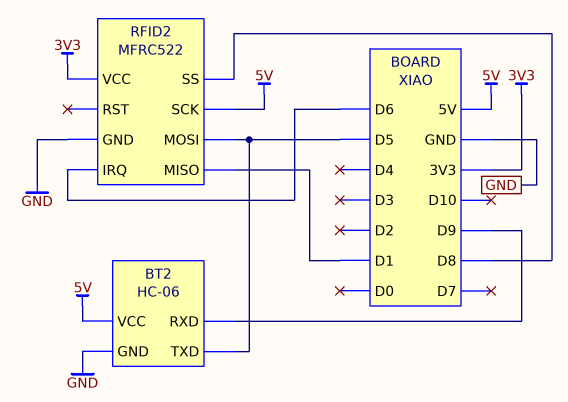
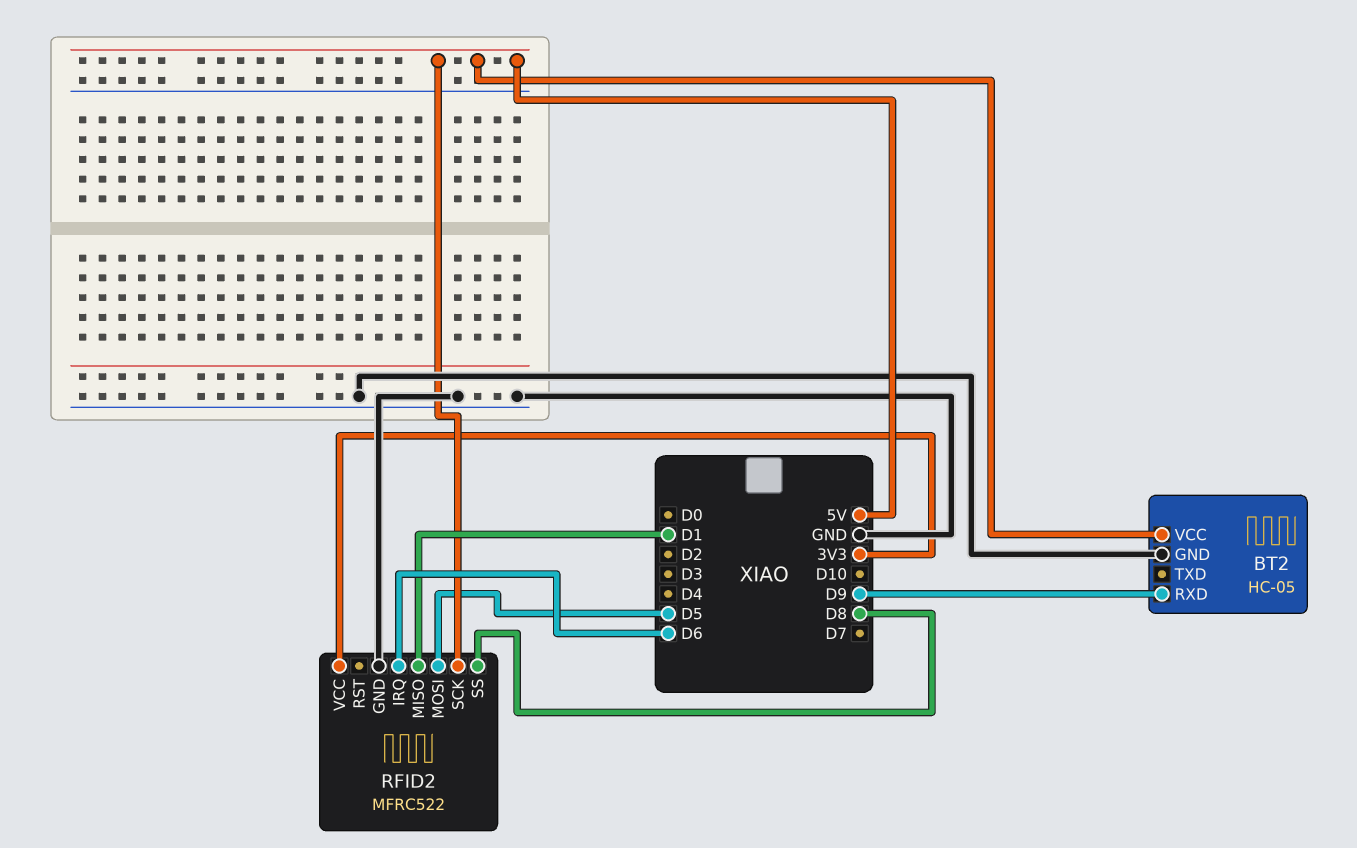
BT2: HC-06 -> HC-05
BT2 pin TXD: D5 -> none

